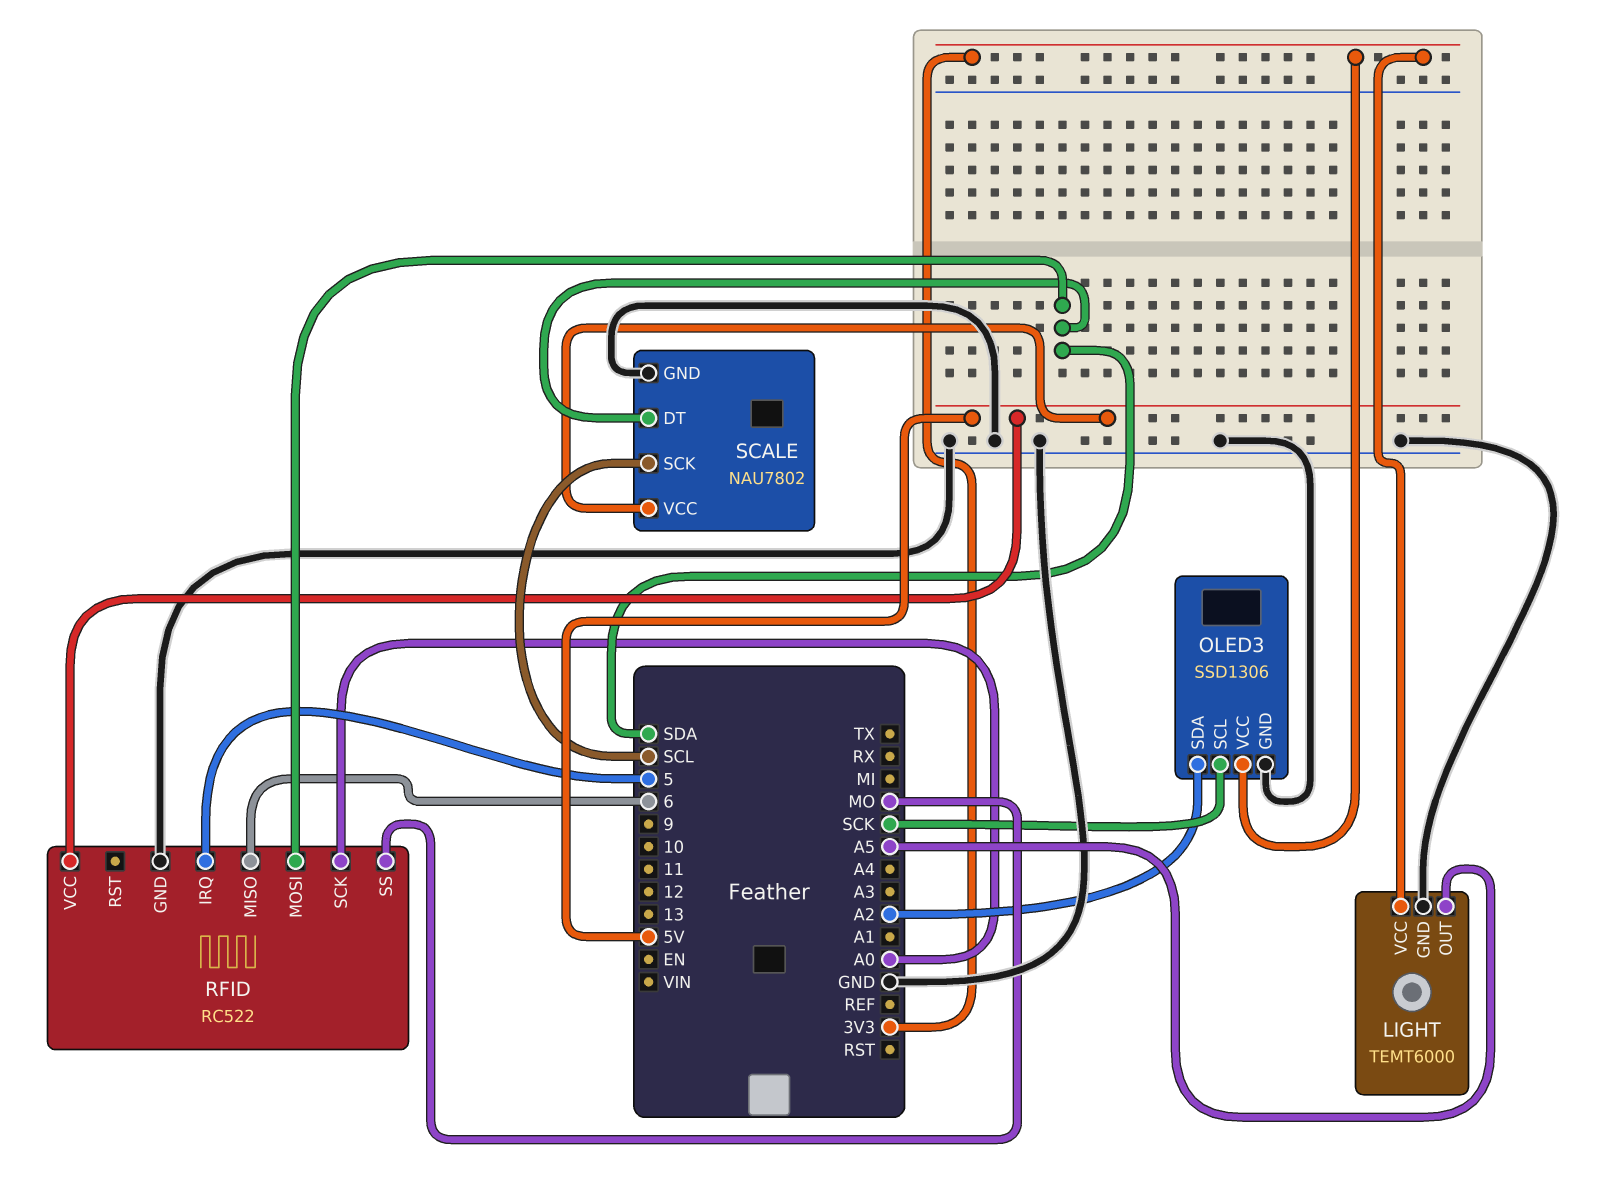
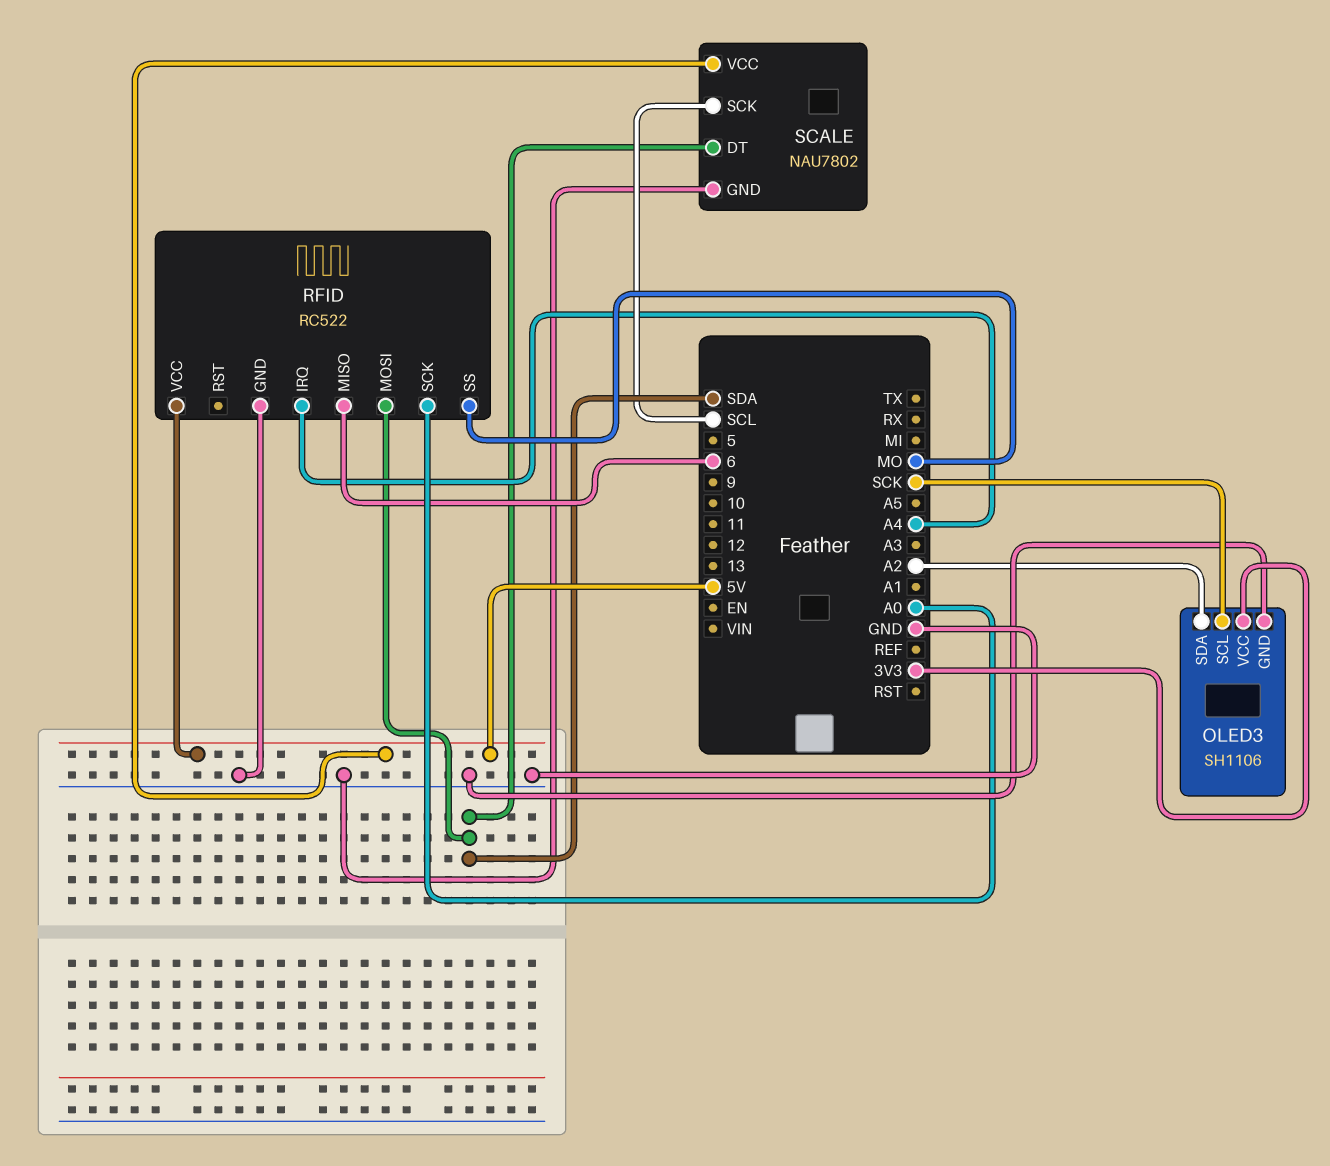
LIGHT: TEMT6000 -> none
LIGHT pin GND: GND -> none
LIGHT pin OUT: A5 -> none
LIGHT pin VCC: 3V3 -> none
OLED3: SSD1306 -> SH1106
RFID pin IRQ: 5 -> A4

